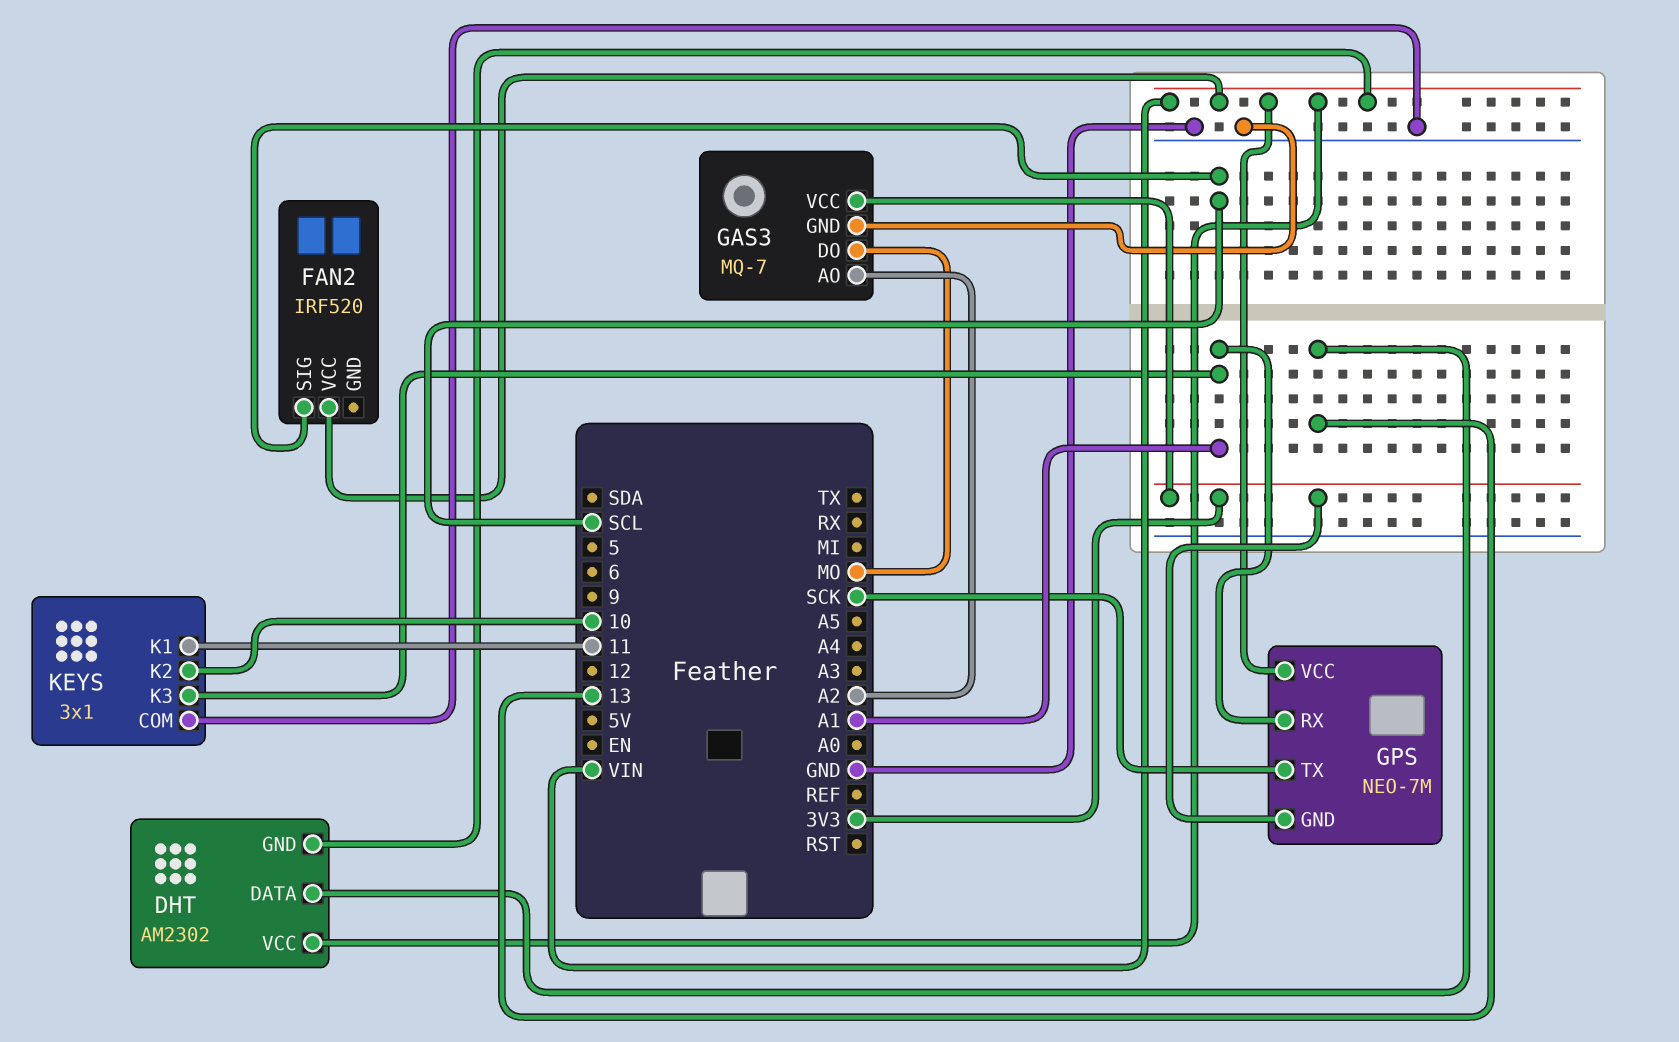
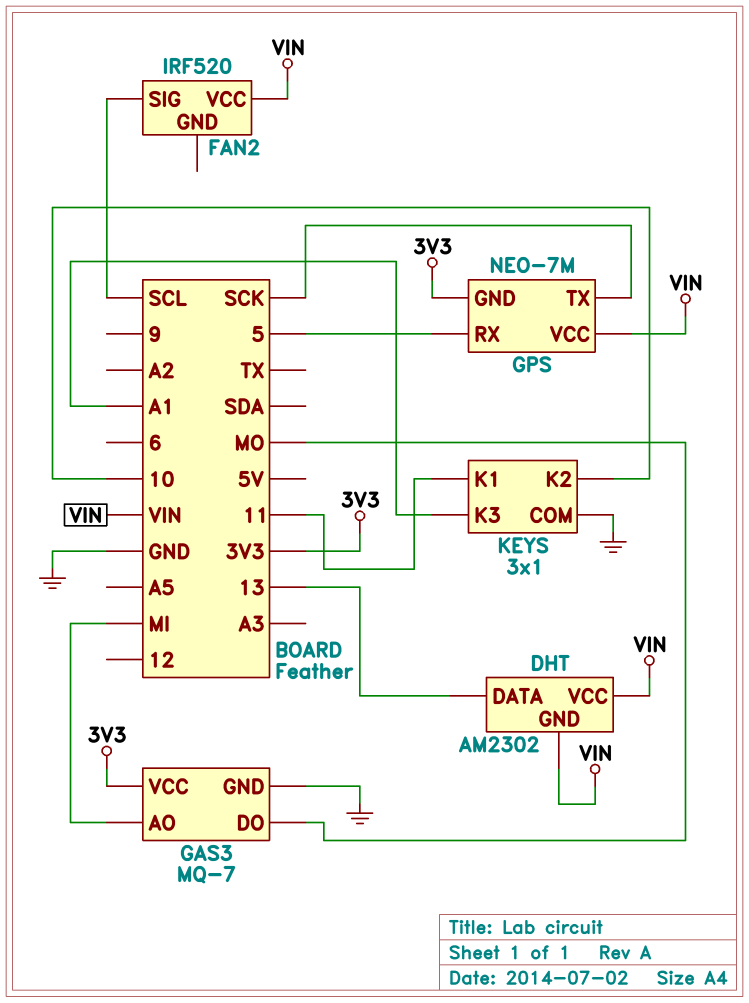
GAS3 pin AO: A2 -> MI
GPS pin RX: A1 -> 5

